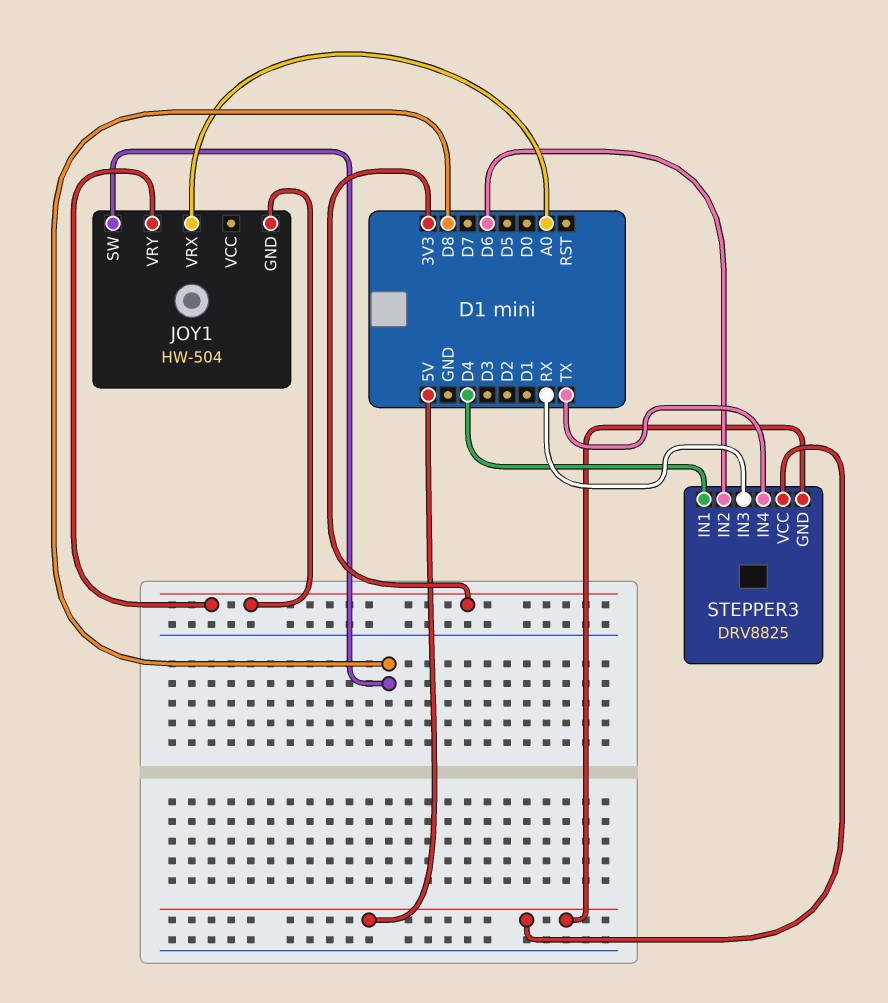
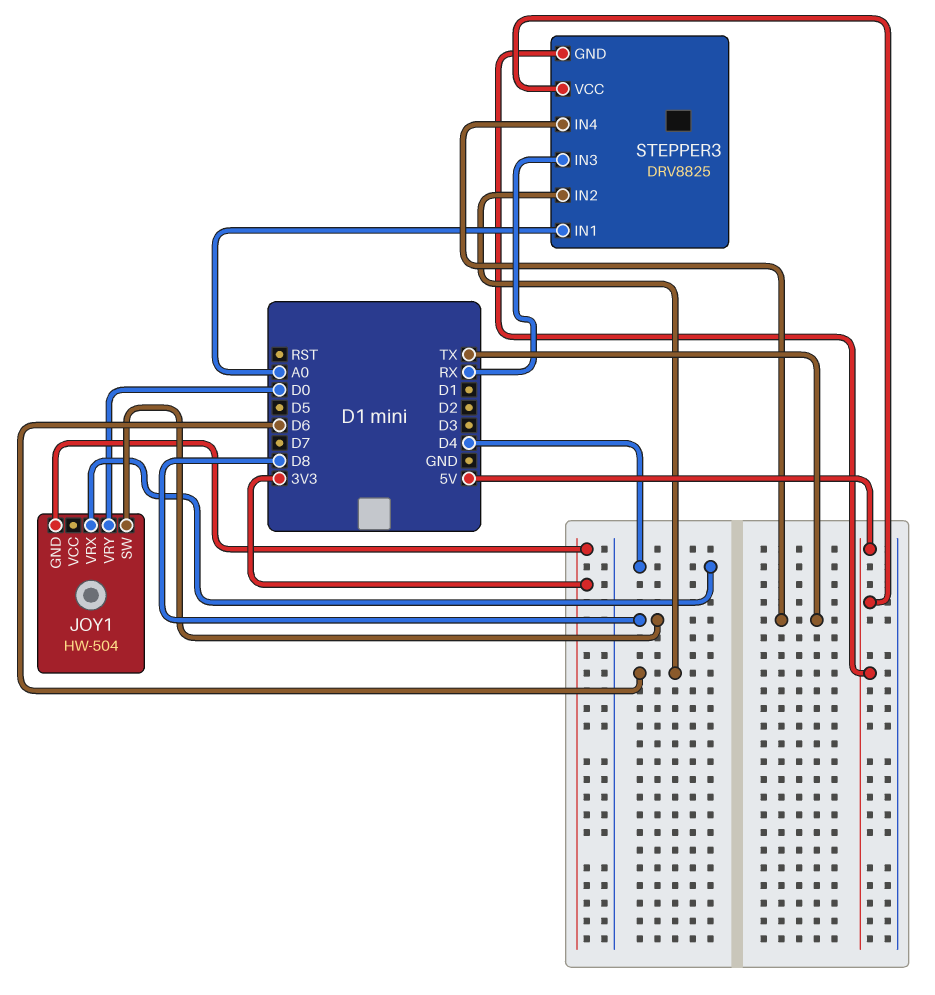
JOY1 pin VRX: A0 -> D4
JOY1 pin VRY: 3V3 -> D0
STEPPER3 pin IN1: D4 -> A0

